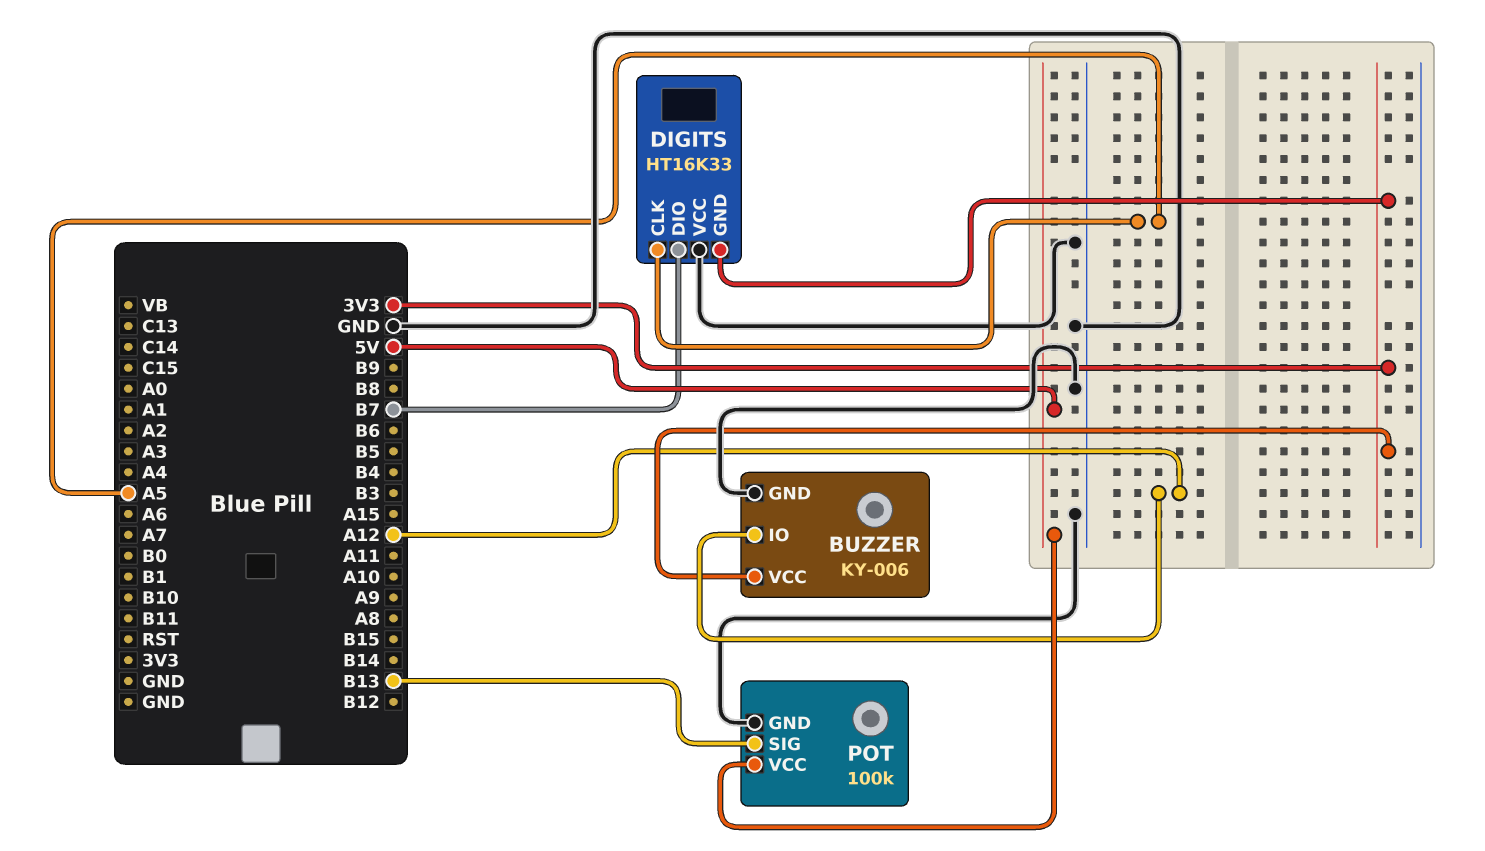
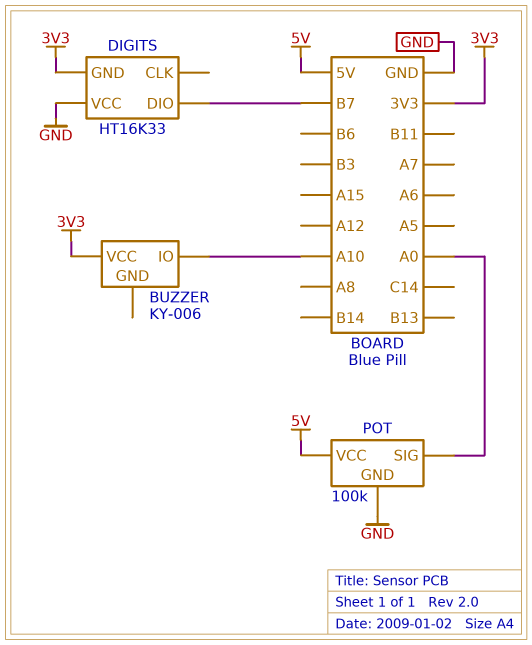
BUZZER pin GND: GND -> none
BUZZER pin IO: A12 -> A10
DIGITS pin CLK: A5 -> none
POT pin SIG: B13 -> A0

